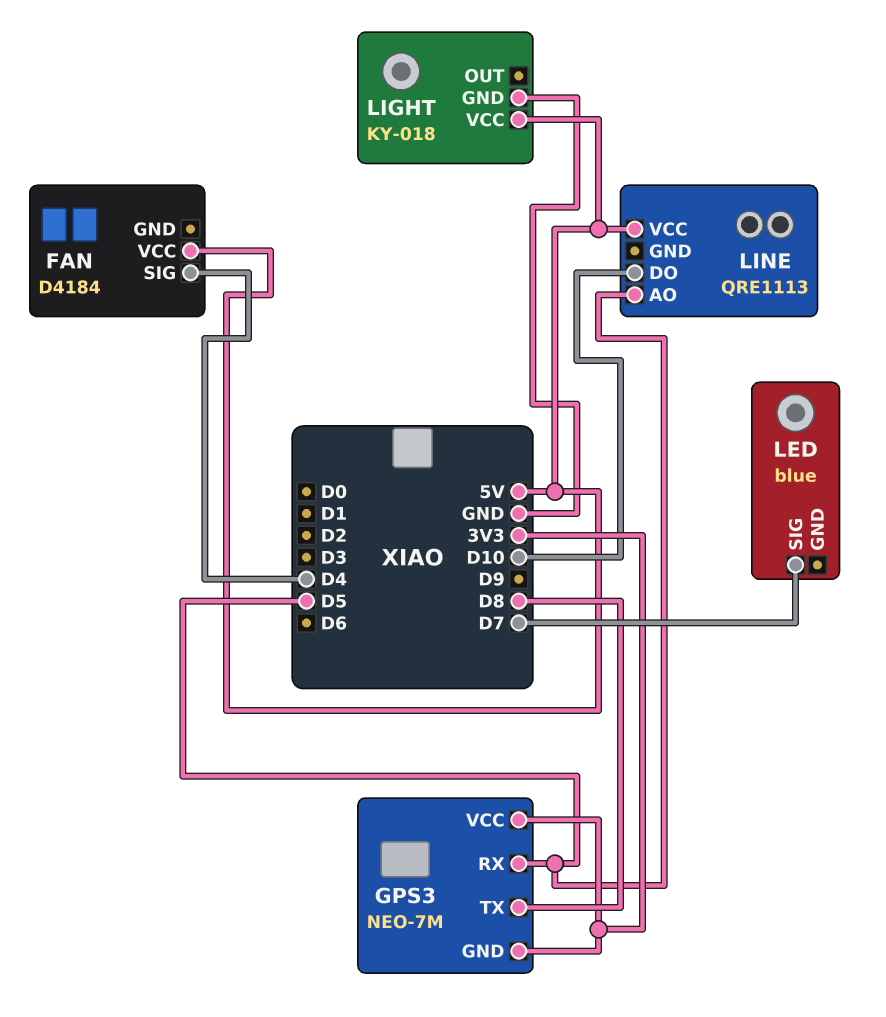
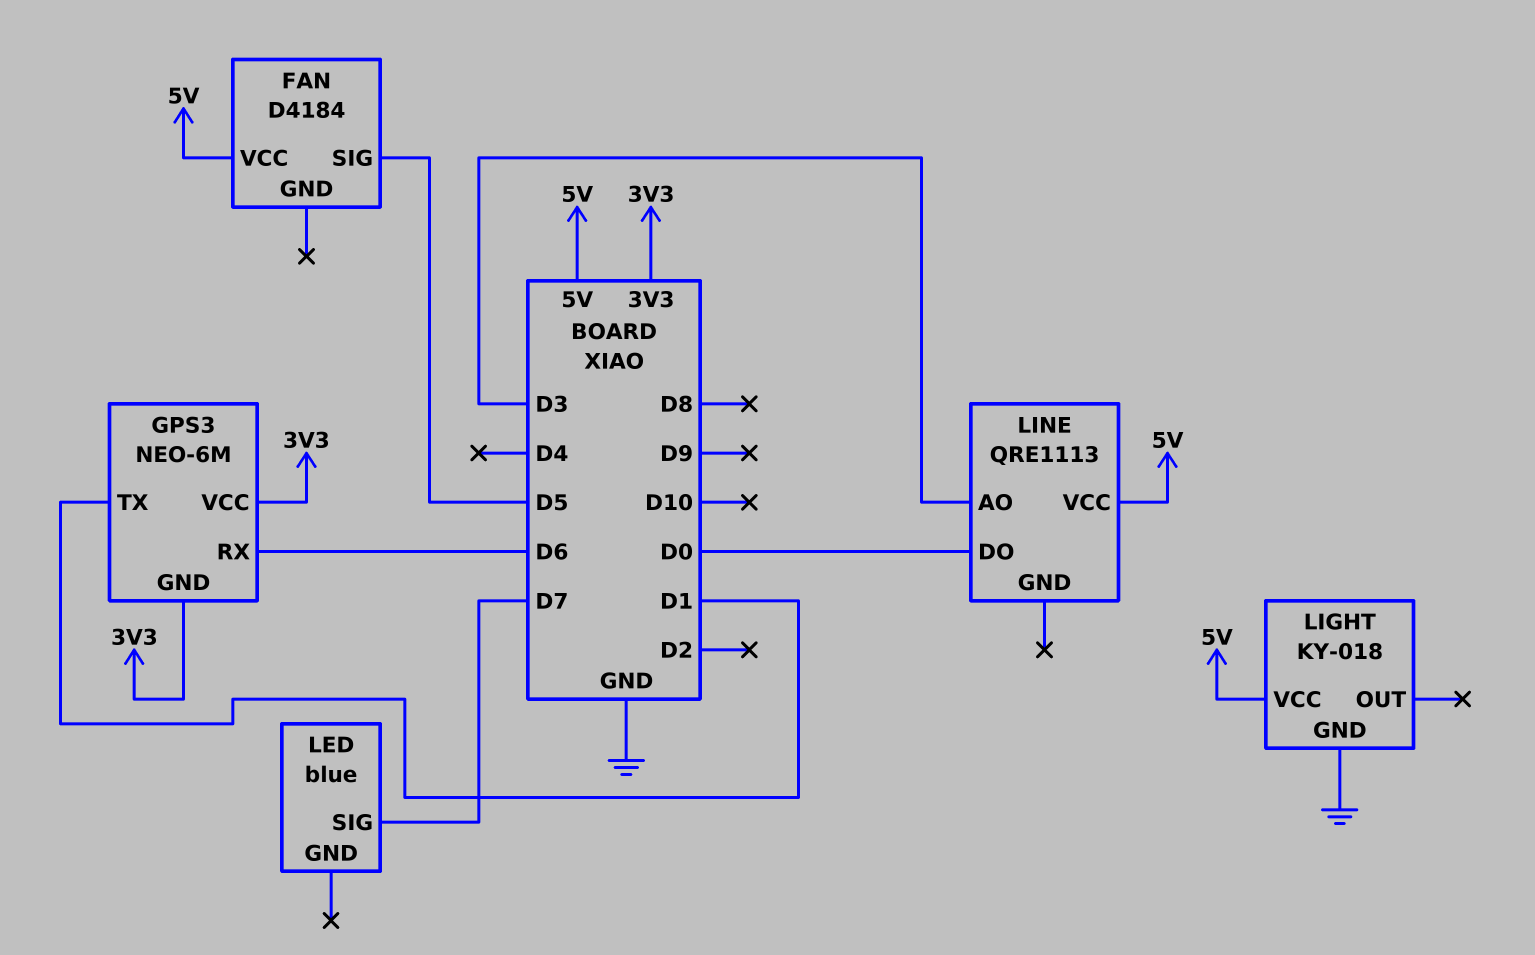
FAN pin SIG: D4 -> D5
GPS3: NEO-7M -> NEO-6M
GPS3 pin RX: D5 -> D6
GPS3 pin TX: D8 -> D1
LINE pin AO: D5 -> D3
LINE pin DO: D10 -> D0

